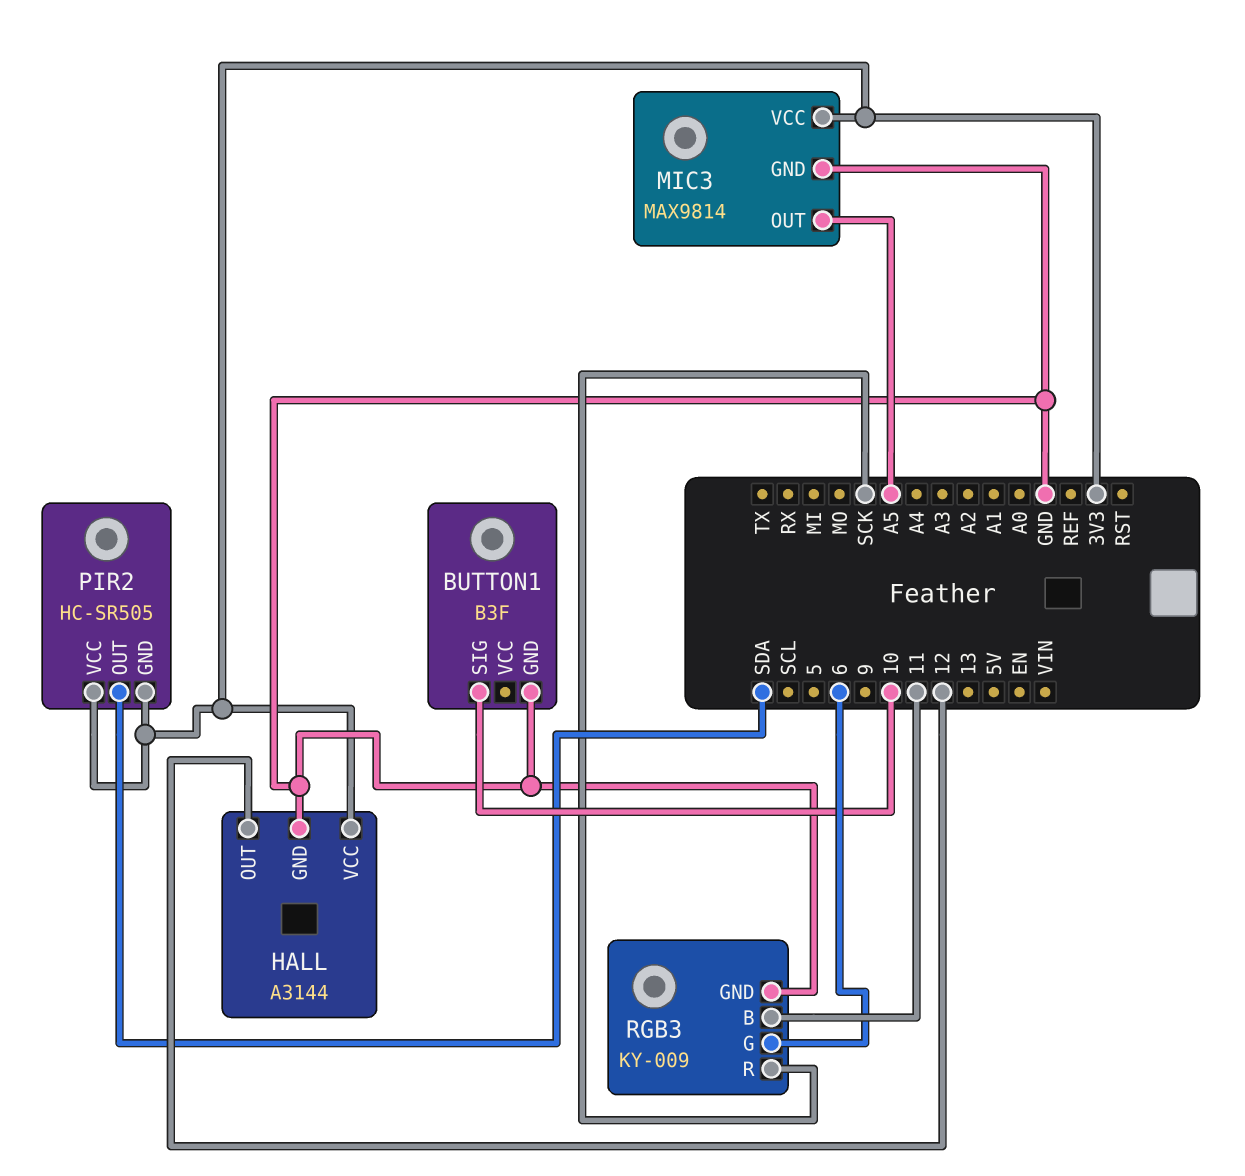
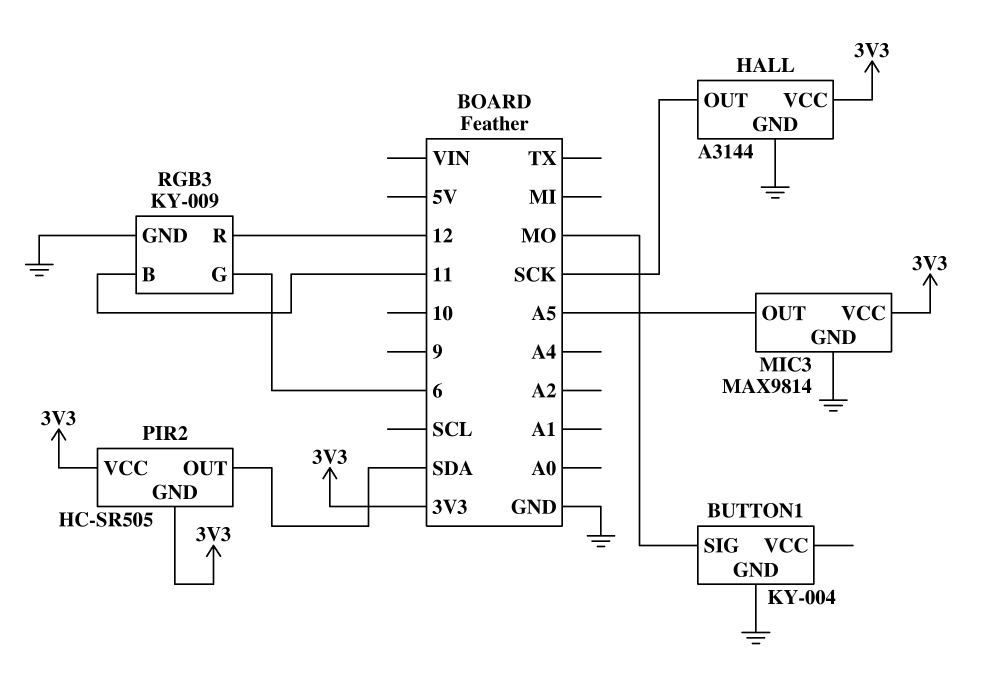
BUTTON1: B3F -> KY-004
BUTTON1 pin SIG: 10 -> MO
HALL pin OUT: 12 -> SCK
RGB3 pin R: SCK -> 12

